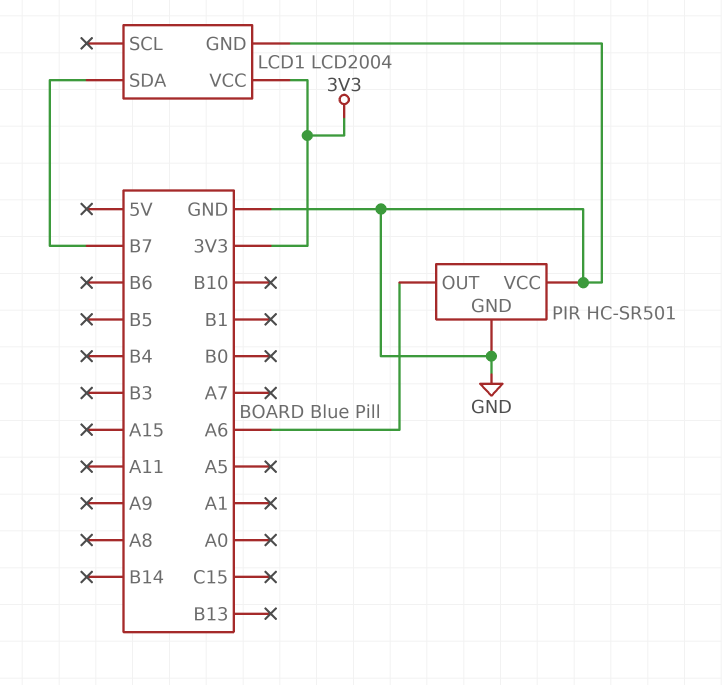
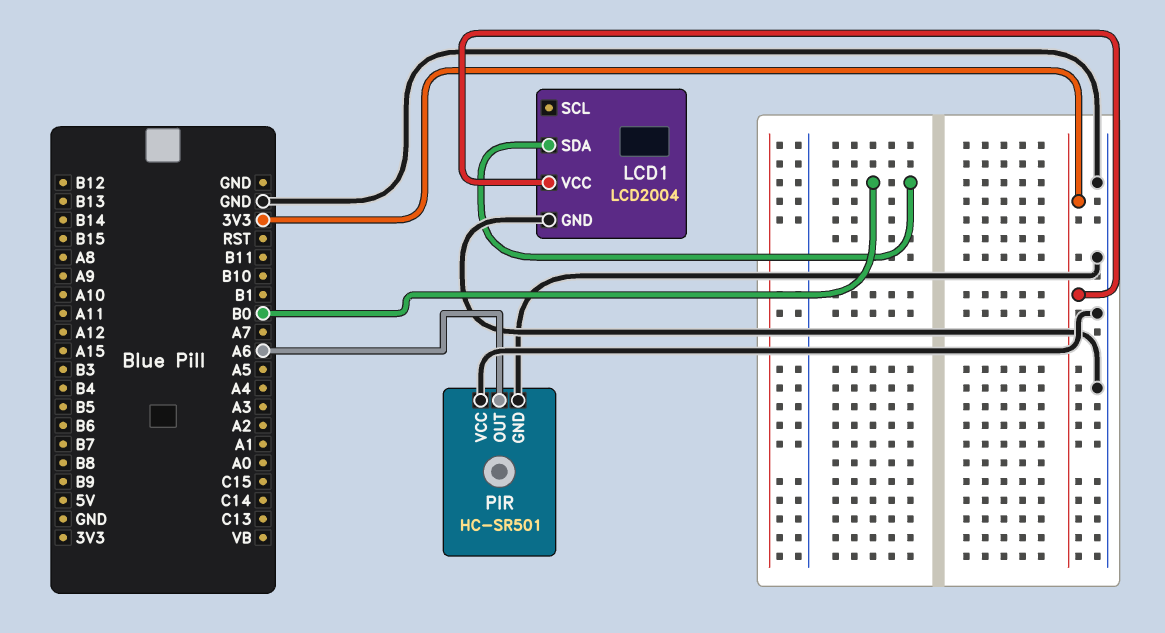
LCD1 pin SDA: B7 -> B0

